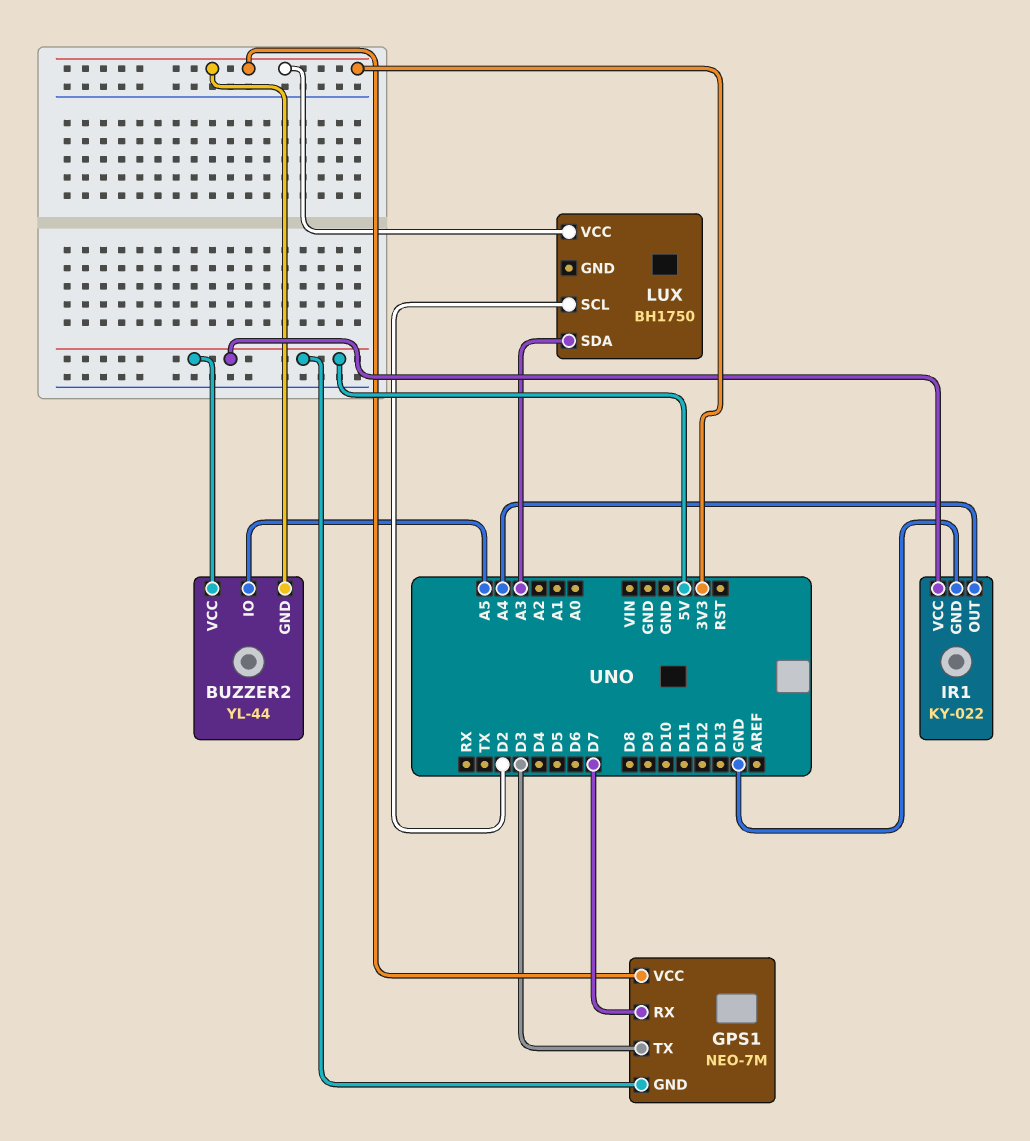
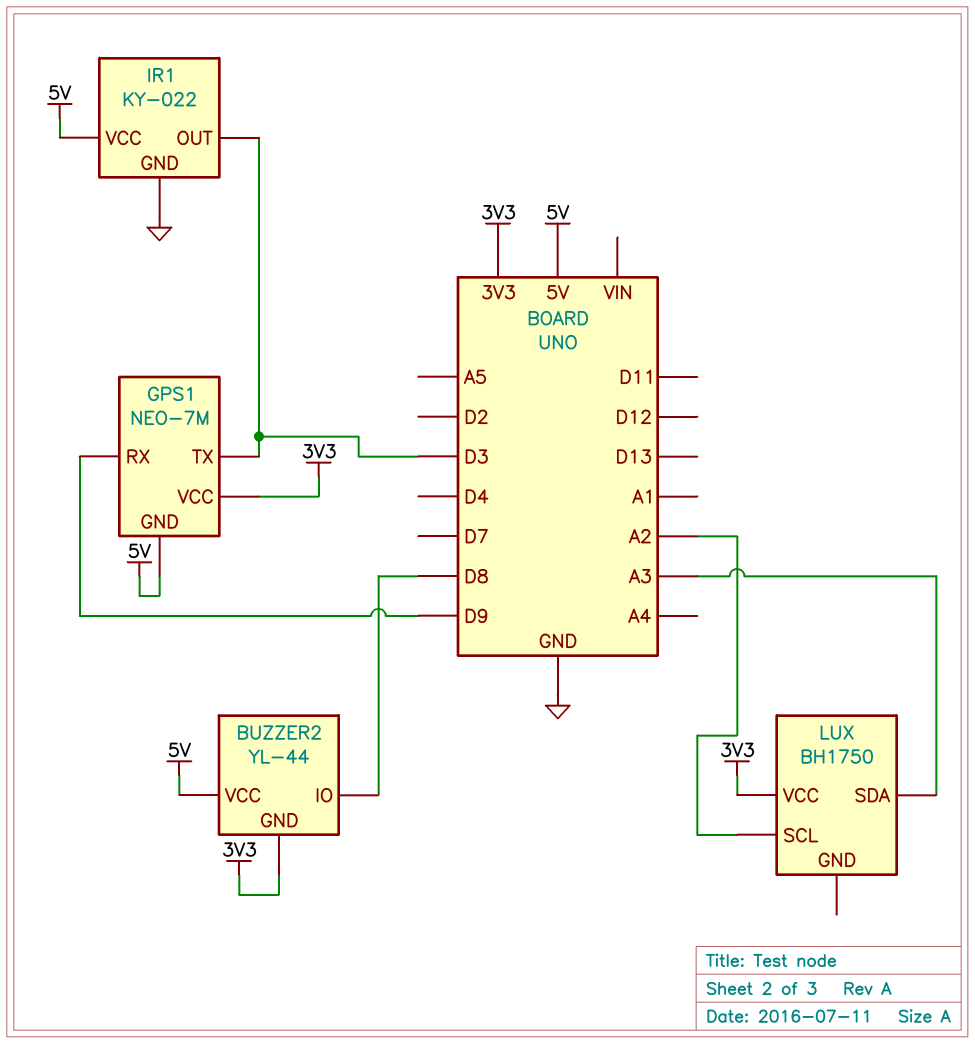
BUZZER2 pin IO: A5 -> D8
GPS1 pin RX: D7 -> D9
IR1 pin OUT: A4 -> D3
LUX pin SCL: D2 -> A2

